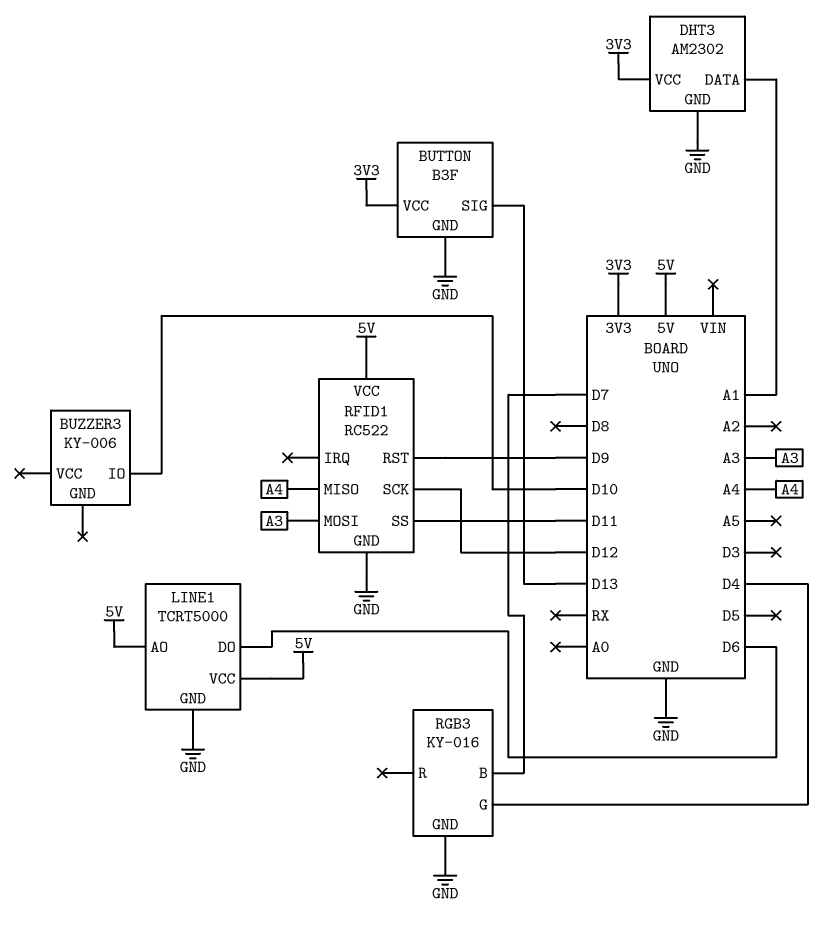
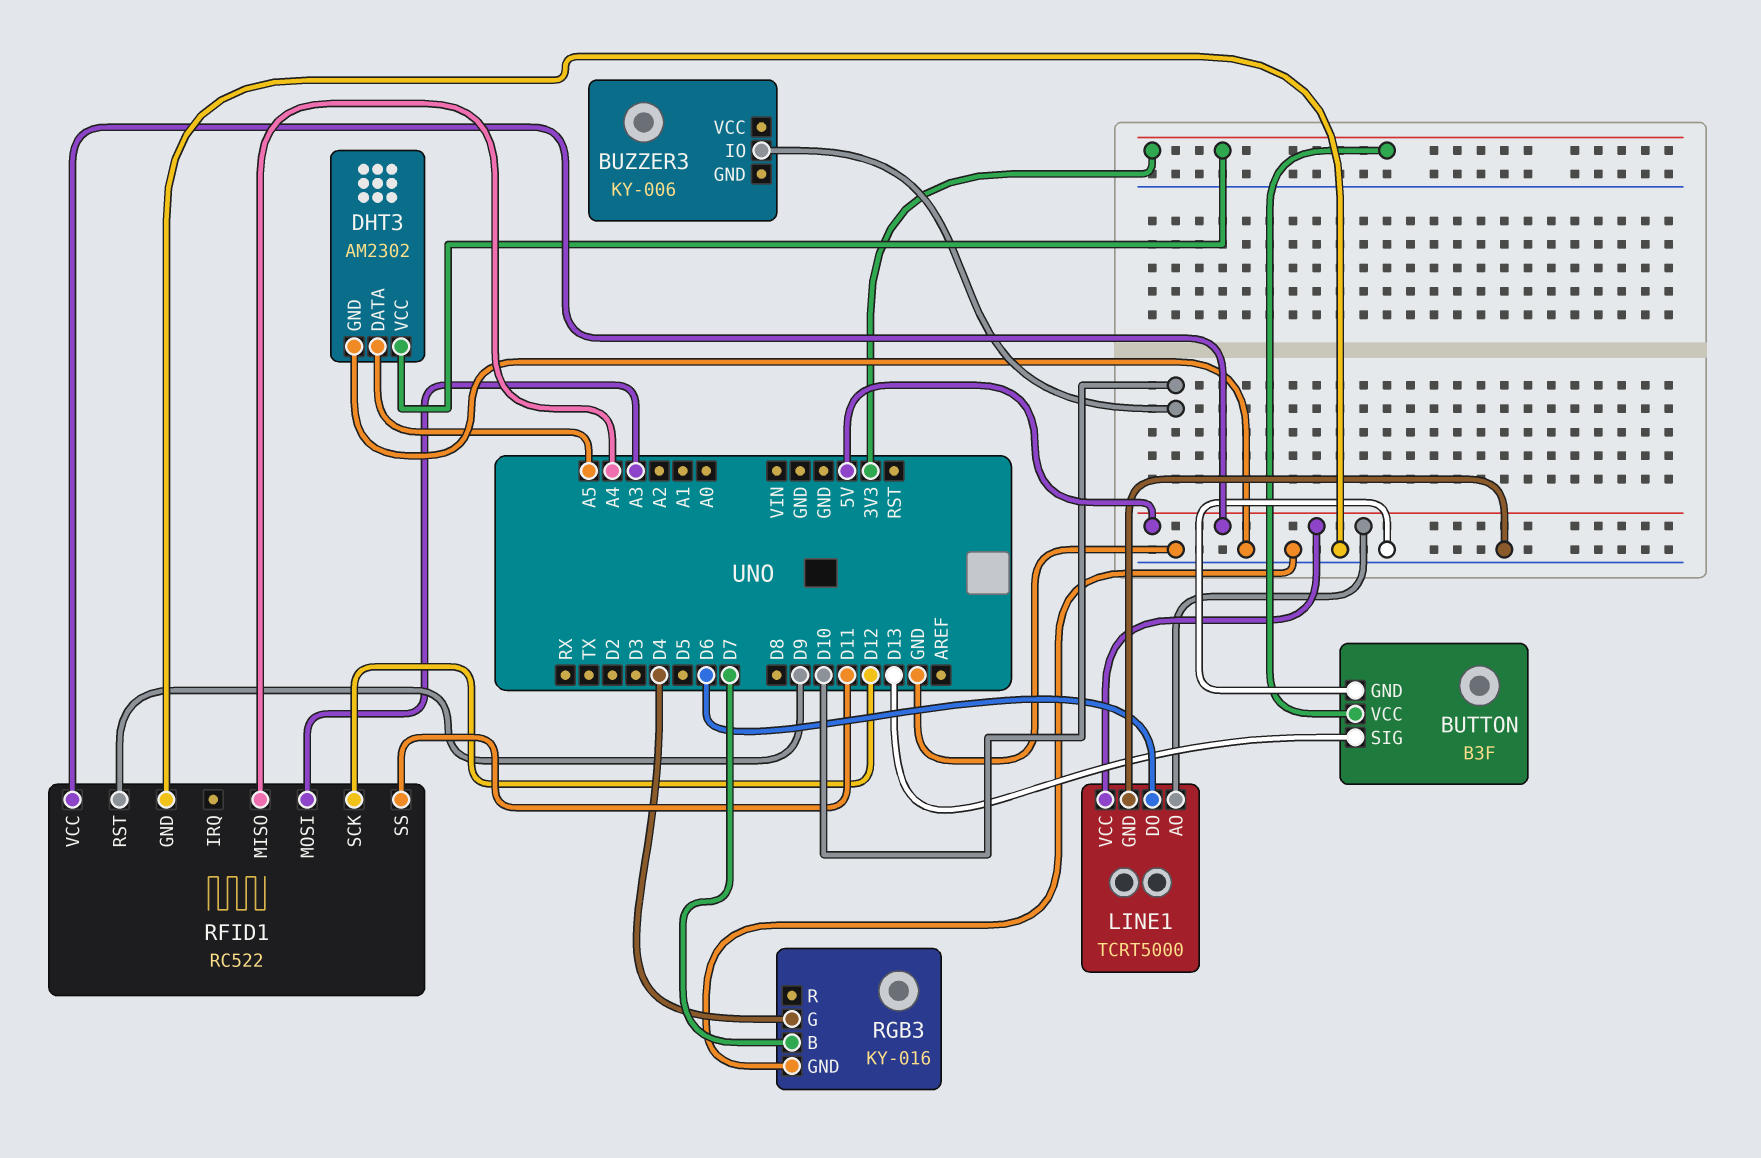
DHT3 pin DATA: A1 -> A5

